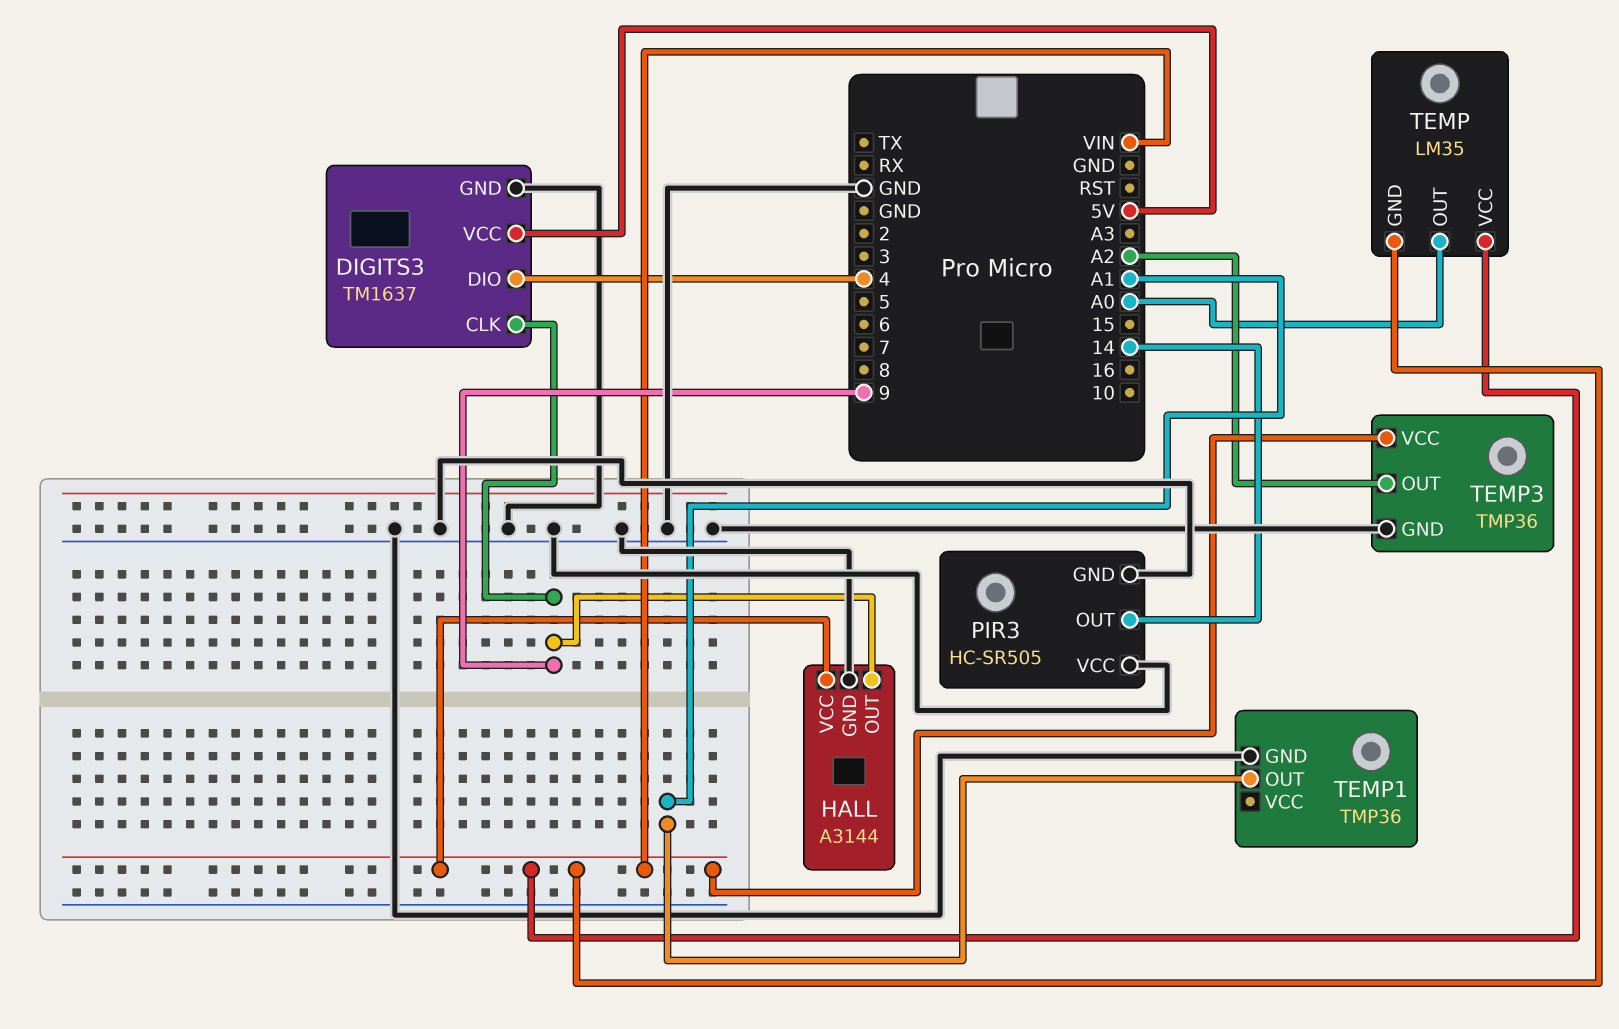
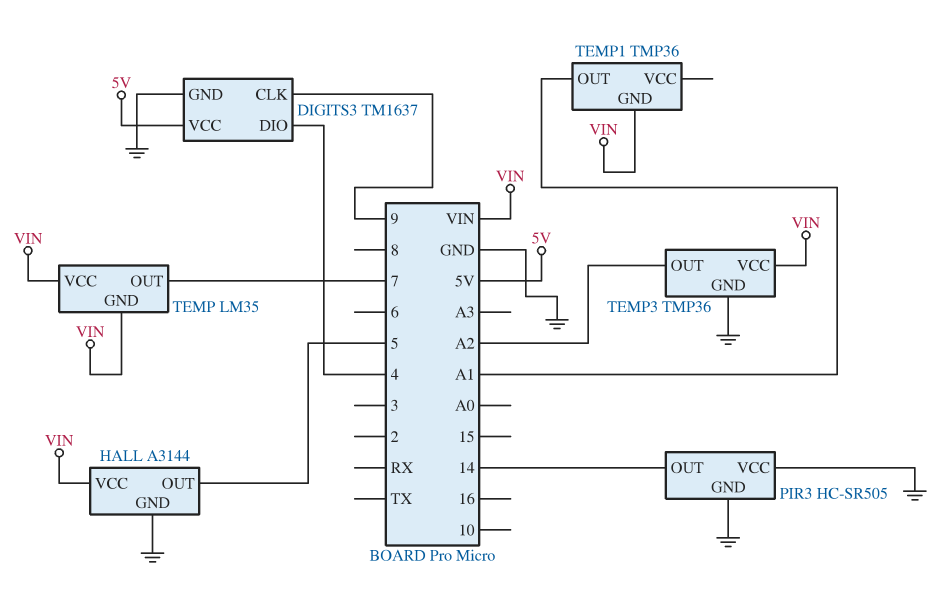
HALL pin OUT: 9 -> 5
TEMP pin OUT: A0 -> 7
TEMP1 pin GND: GND -> VIN

